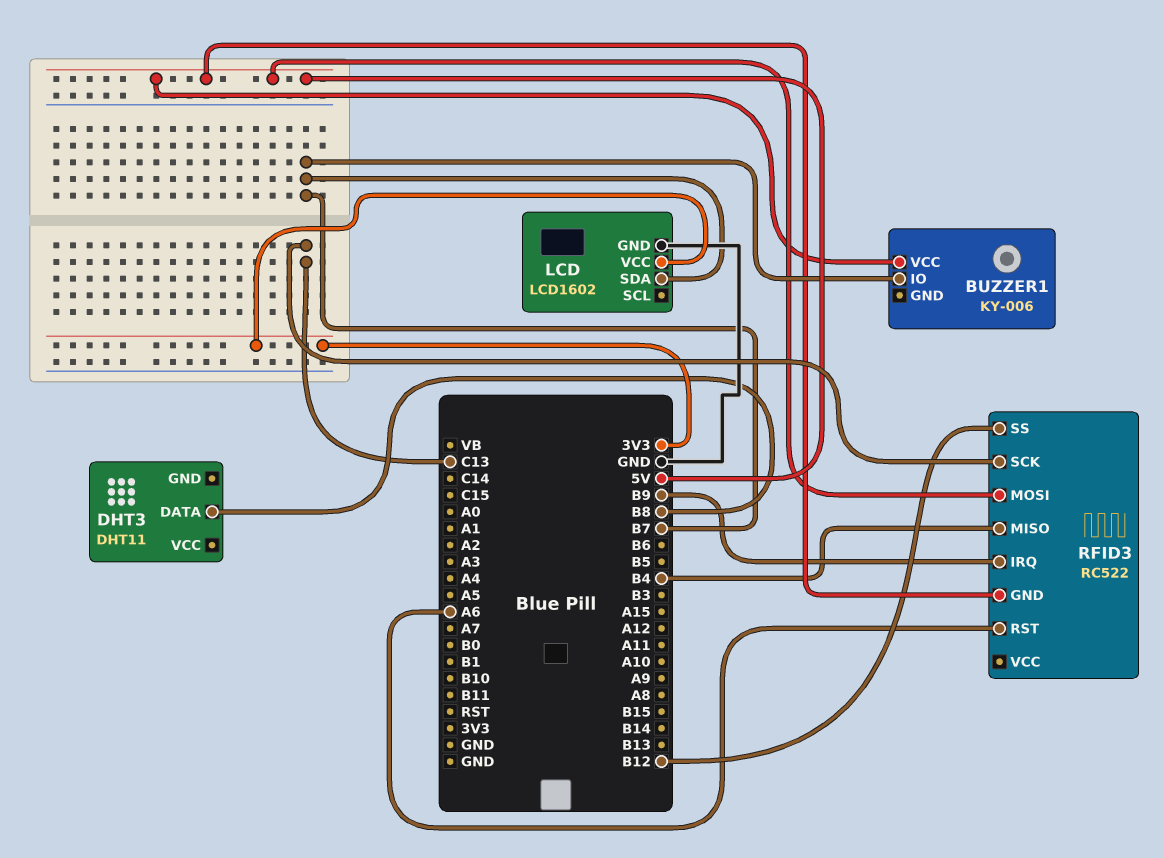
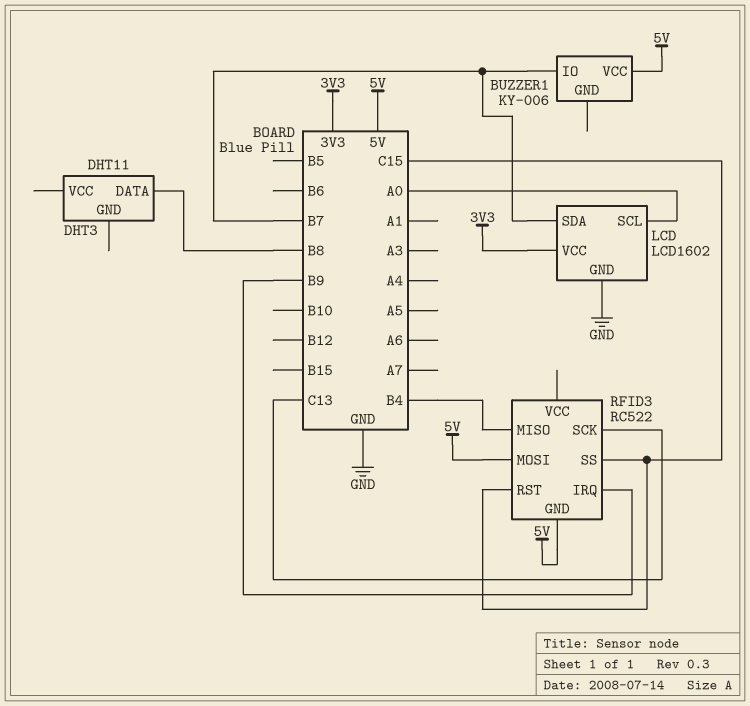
LCD pin SCL: none -> A0
RFID3 pin RST: A6 -> C15
RFID3 pin SS: B12 -> C15

